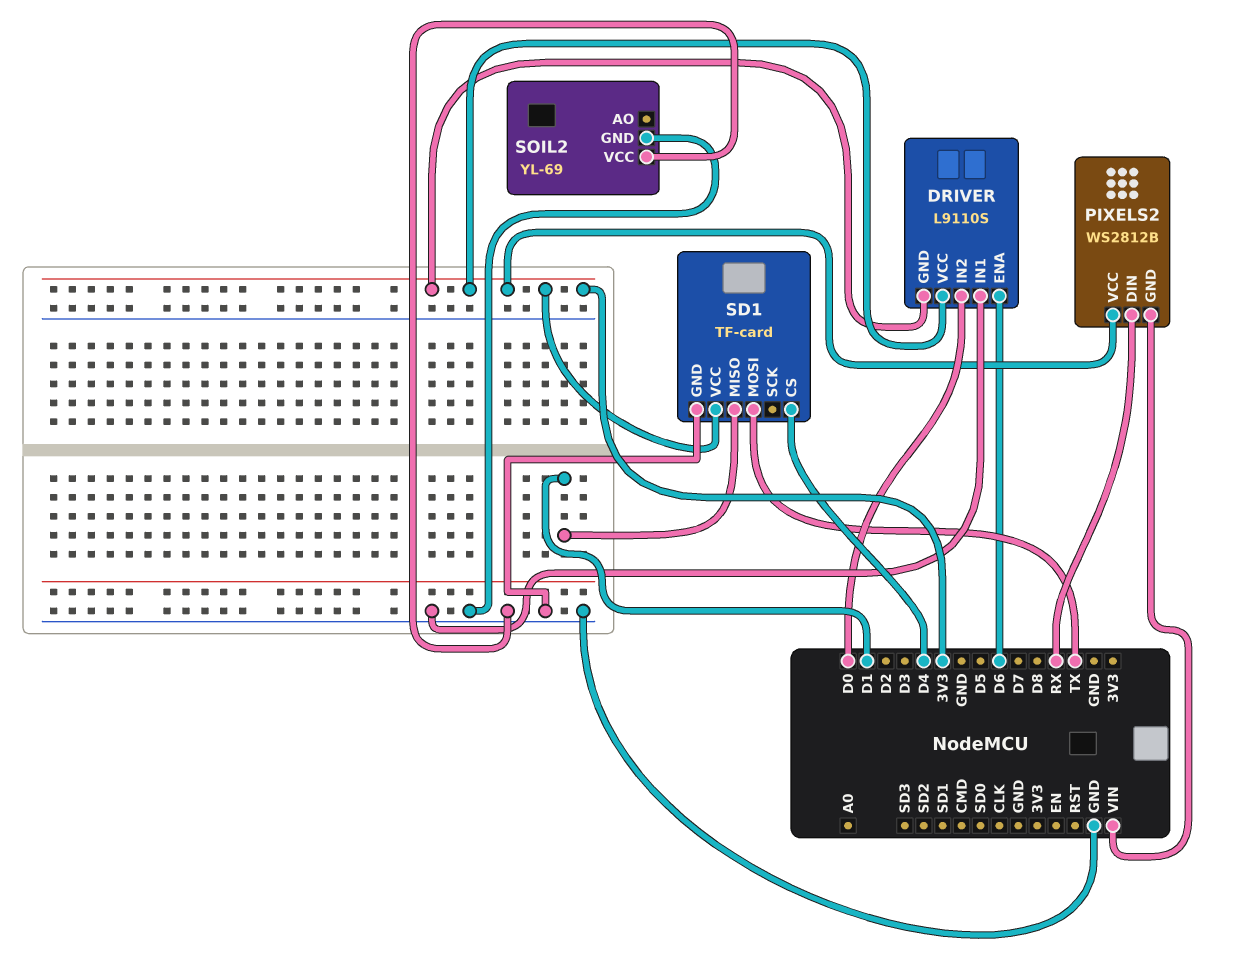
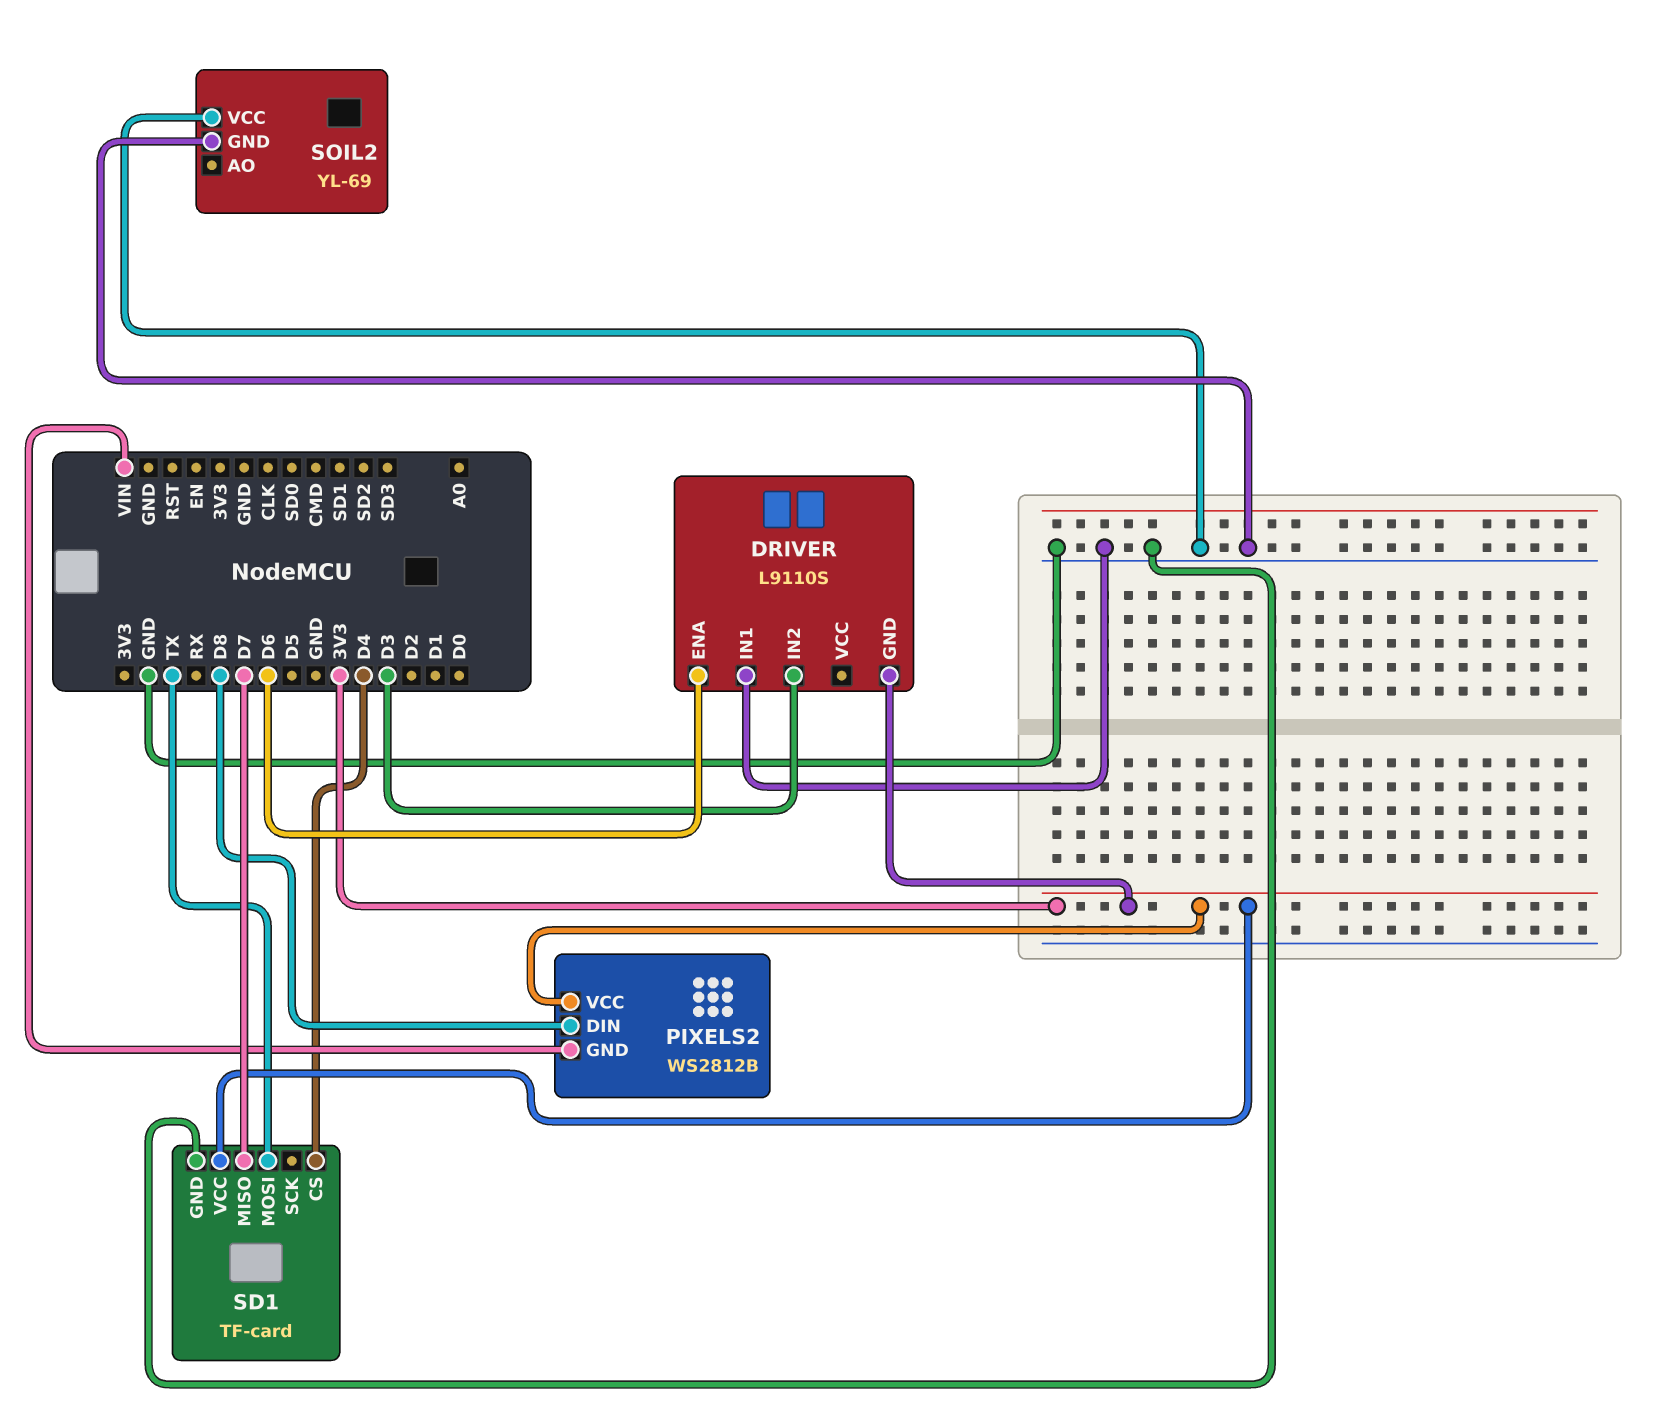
DRIVER pin IN2: D0 -> D3
DRIVER pin VCC: 3V3 -> none
PIXELS2 pin DIN: RX -> D8
SD1 pin MISO: D1 -> D7

